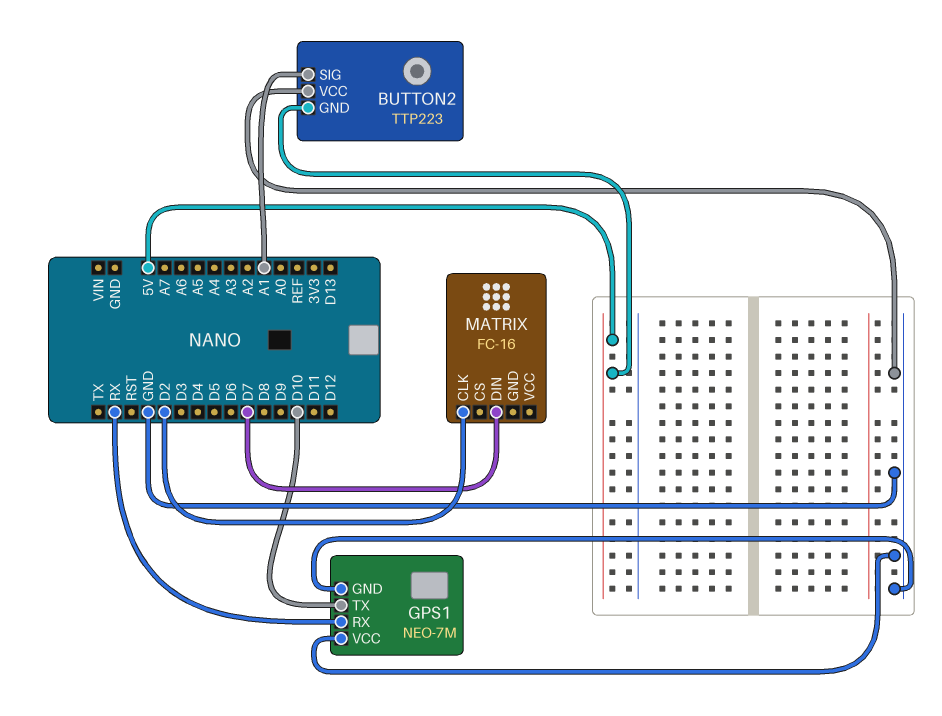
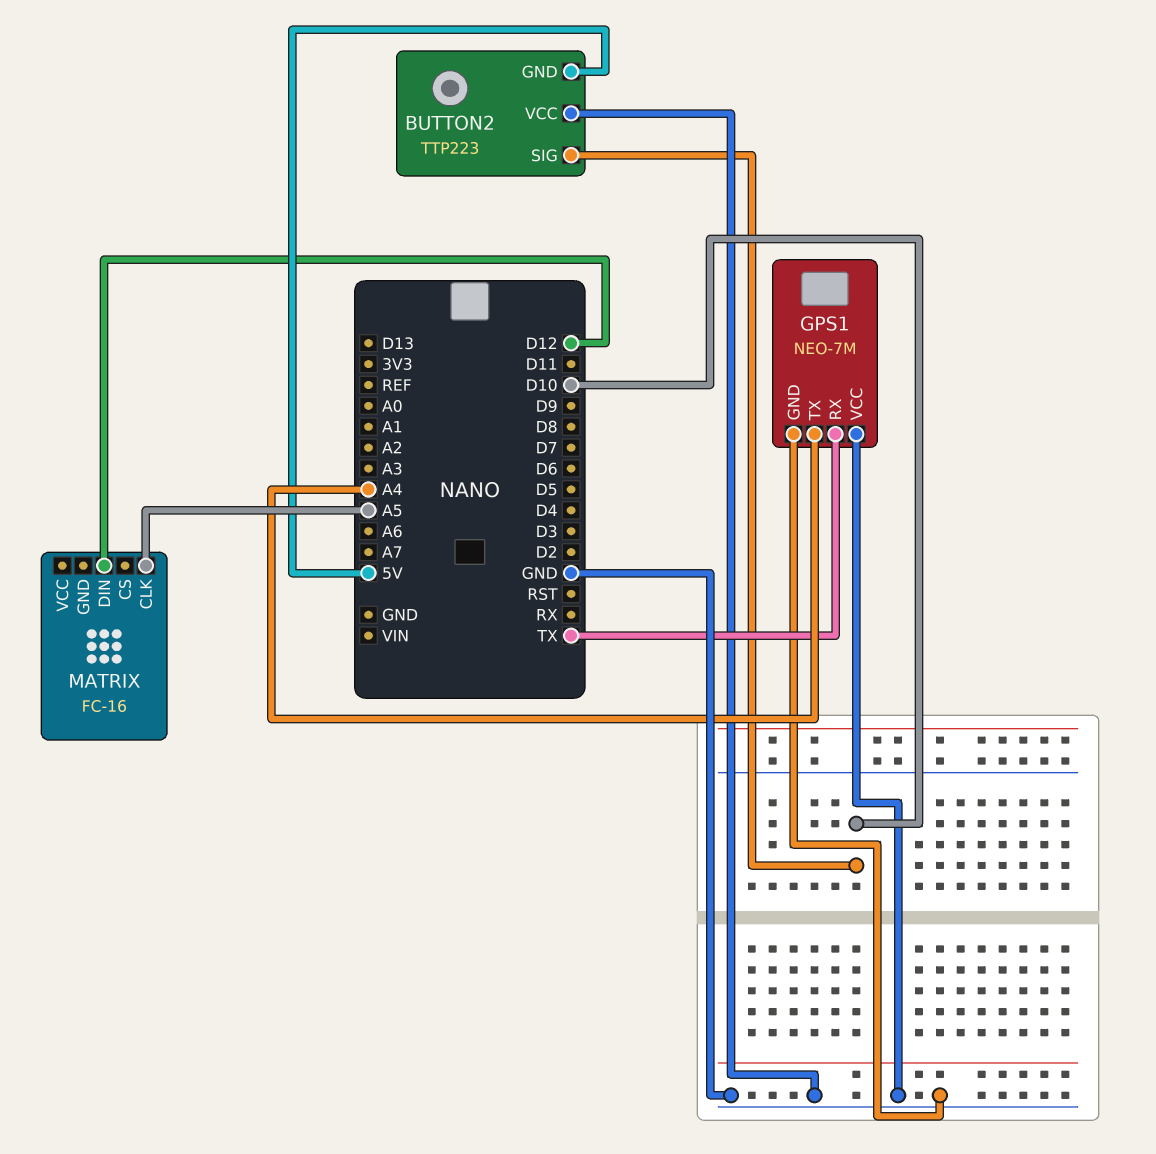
BUTTON2 pin SIG: A1 -> D10
GPS1 pin RX: RX -> TX
GPS1 pin TX: D10 -> A4
MATRIX pin CLK: D2 -> A5
MATRIX pin DIN: D7 -> D12

